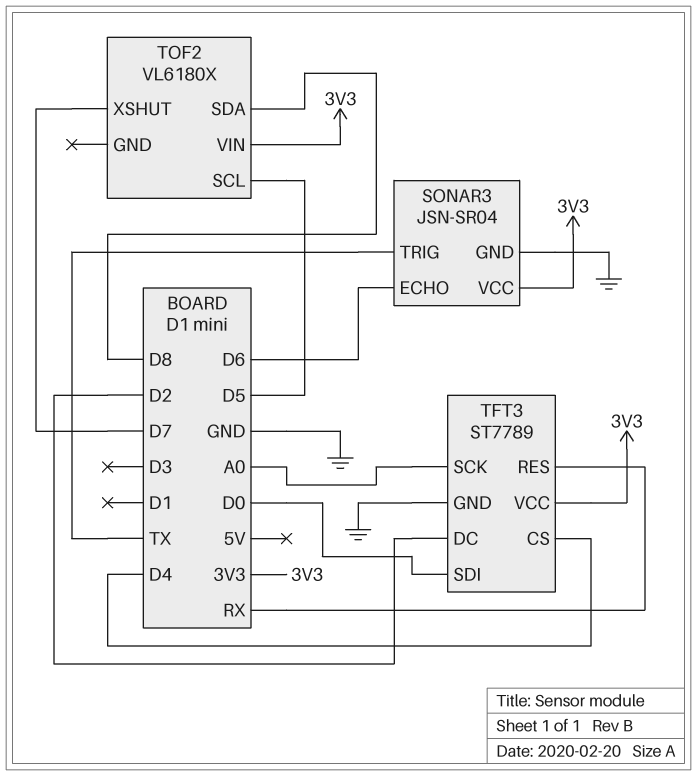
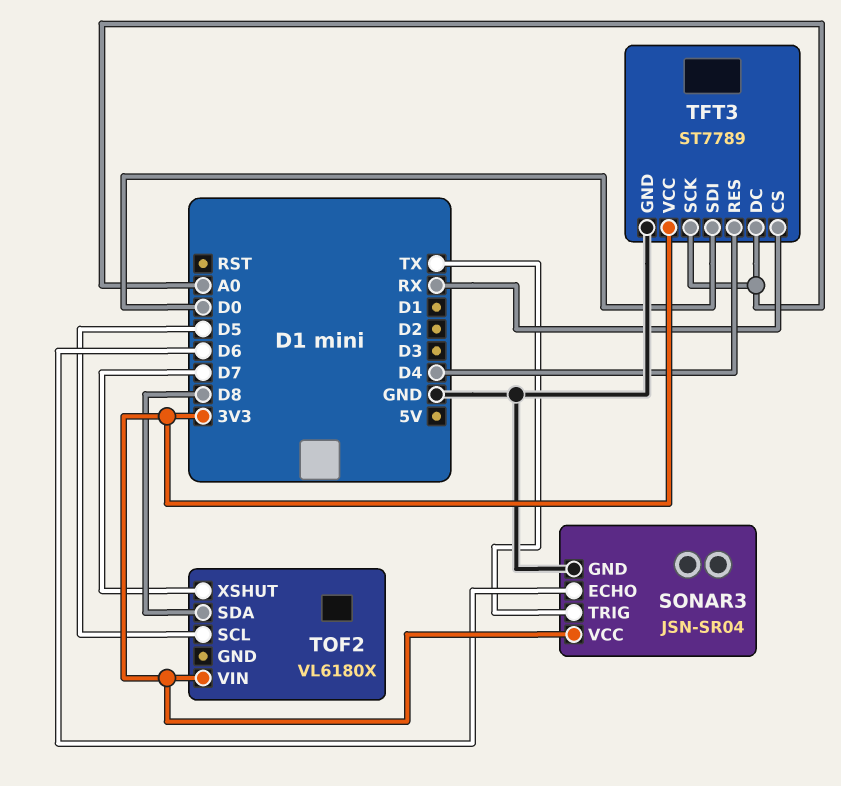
TFT3 pin CS: D4 -> RX
TFT3 pin DC: D2 -> A0
TFT3 pin RES: RX -> D4

